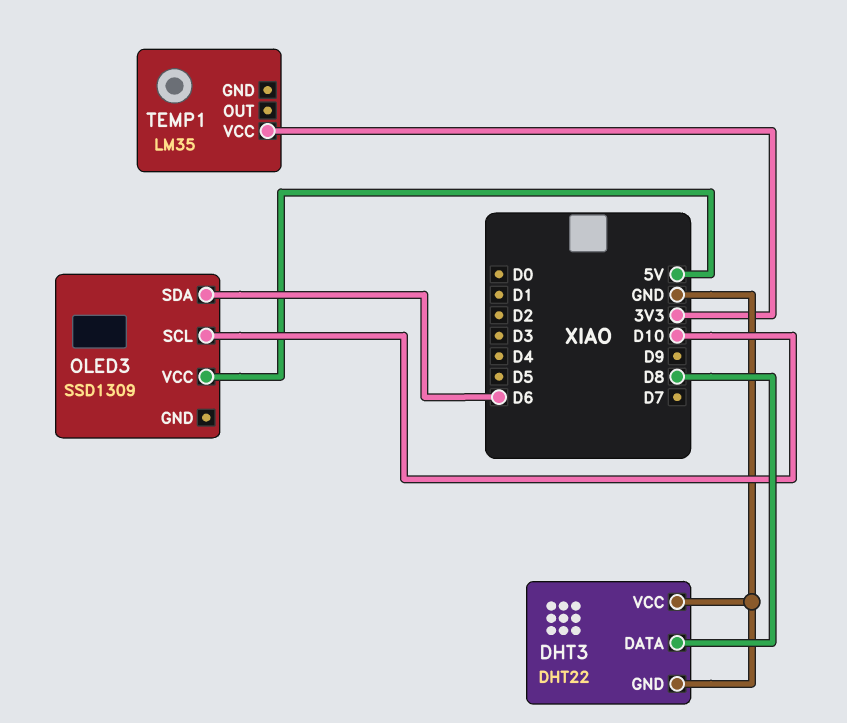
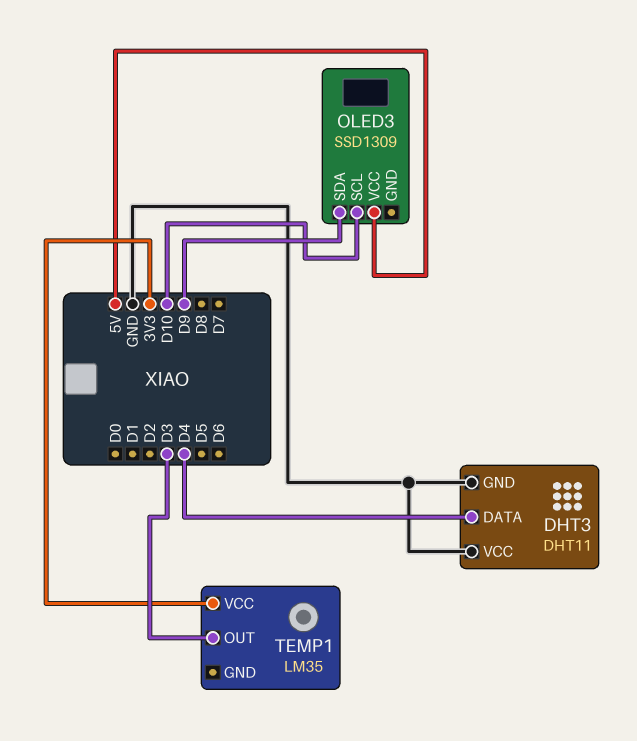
DHT3: DHT22 -> DHT11
DHT3 pin DATA: D8 -> D4
OLED3 pin SDA: D6 -> D9
TEMP1 pin OUT: none -> D3

